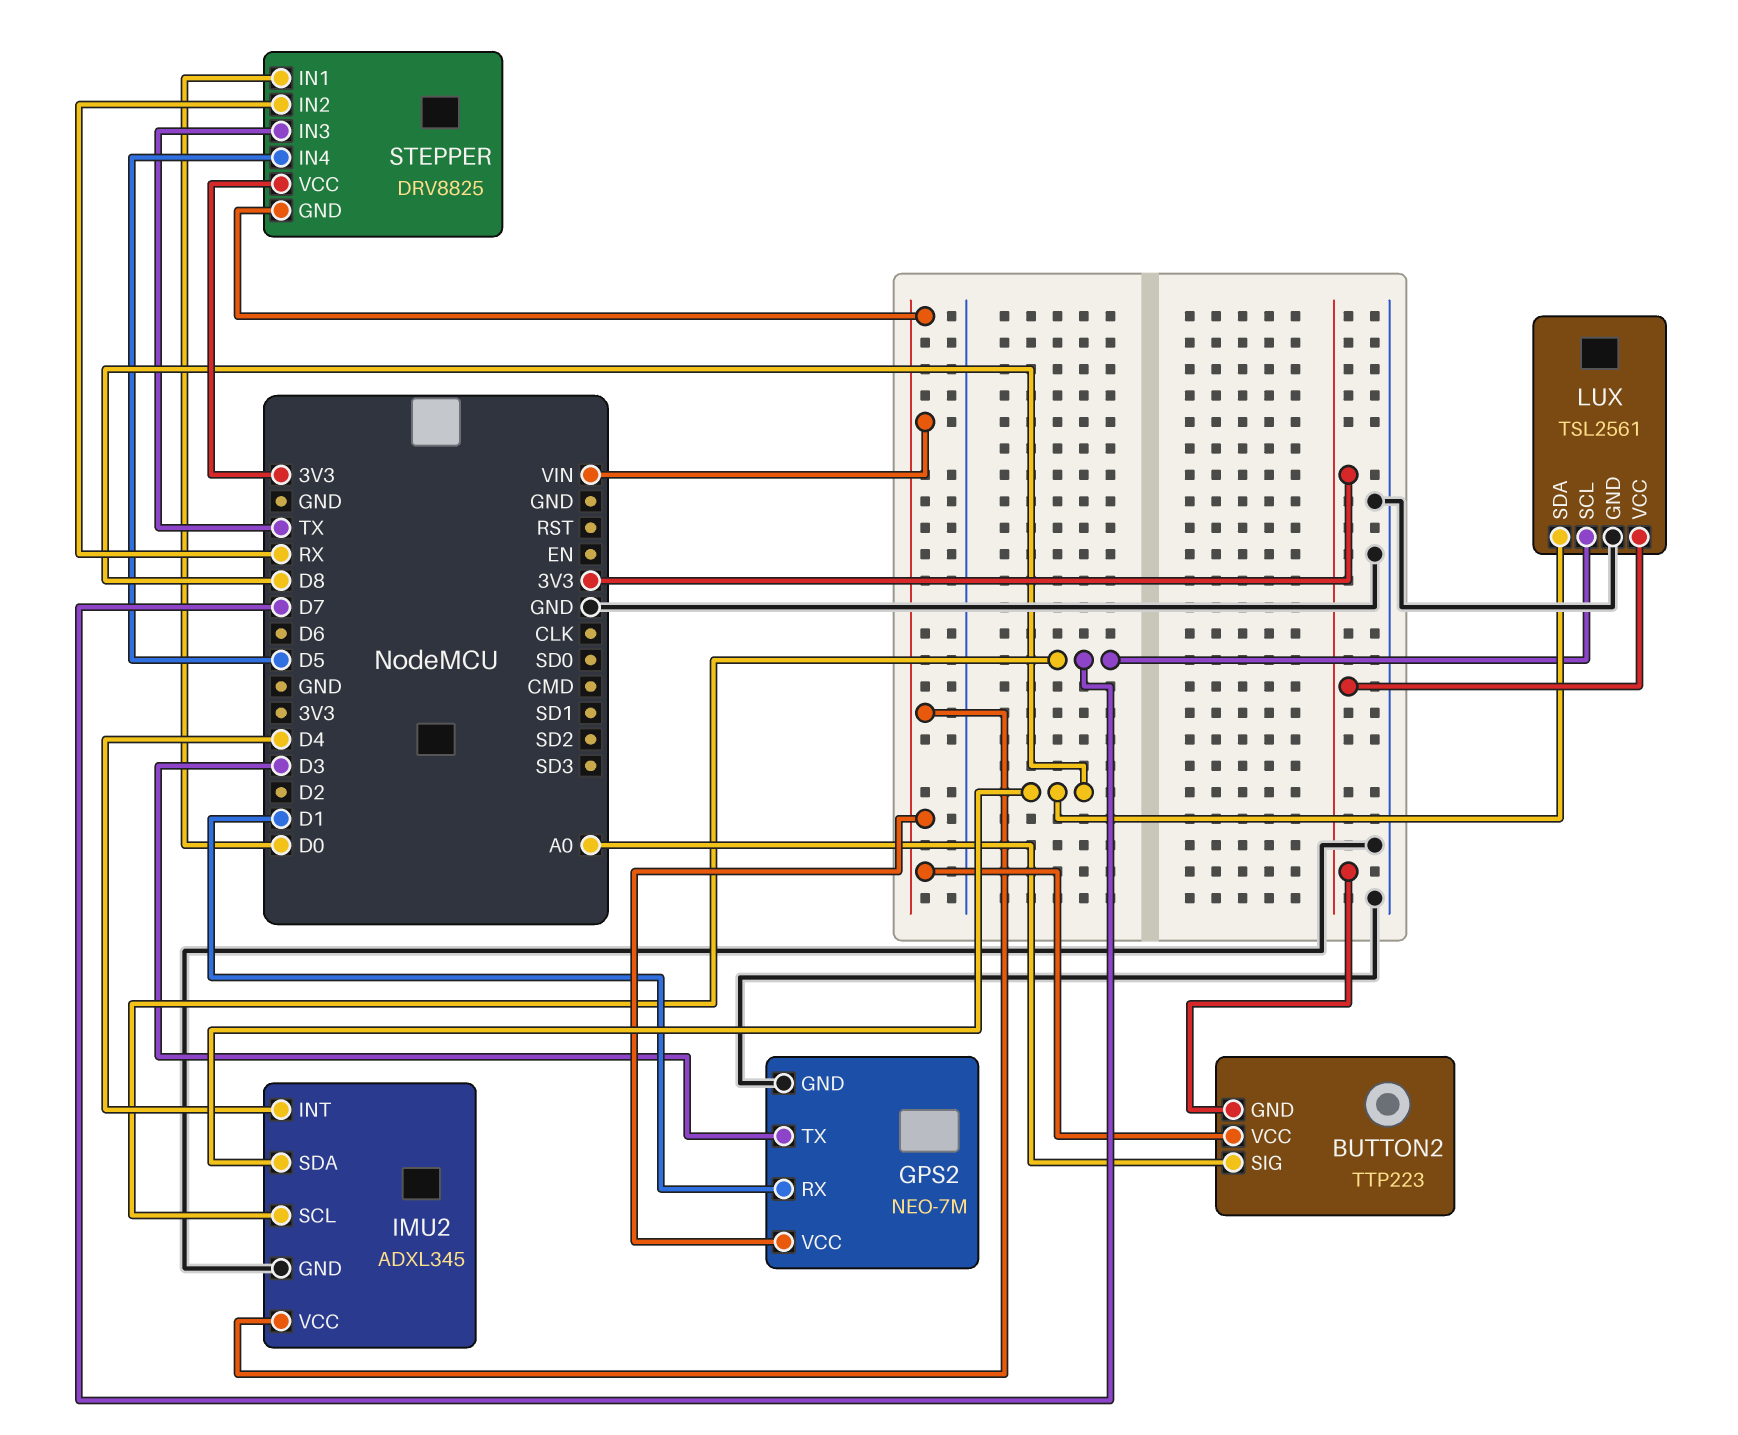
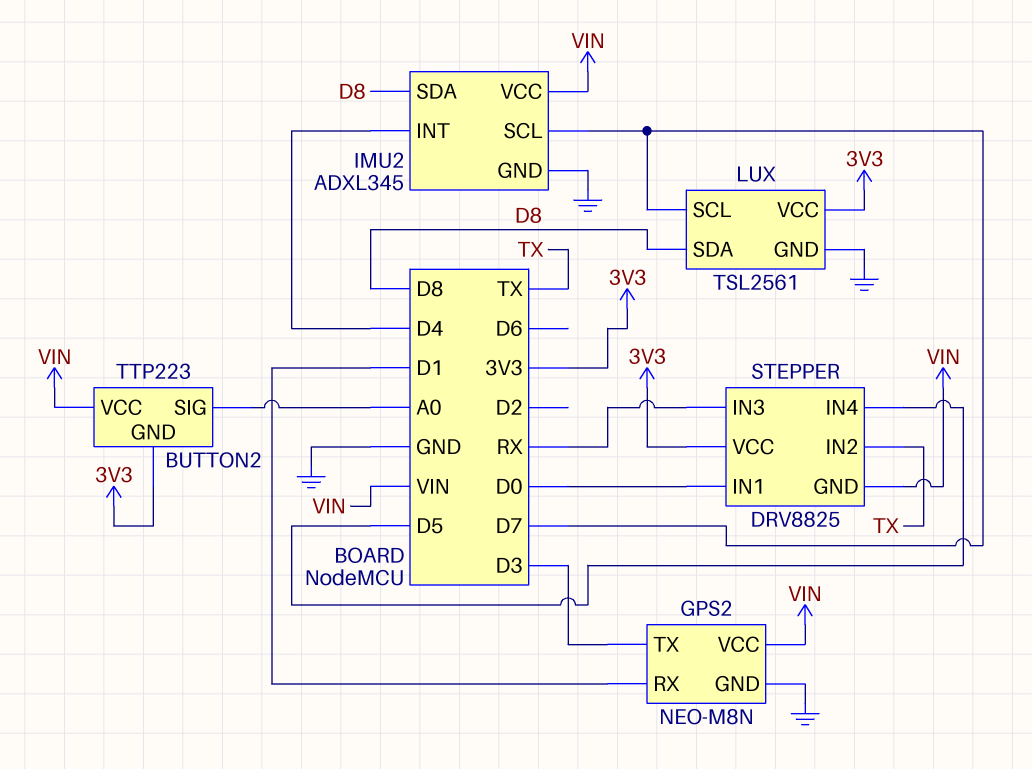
GPS2: NEO-7M -> NEO-M8N
STEPPER pin IN2: RX -> TX
STEPPER pin IN3: TX -> RX

